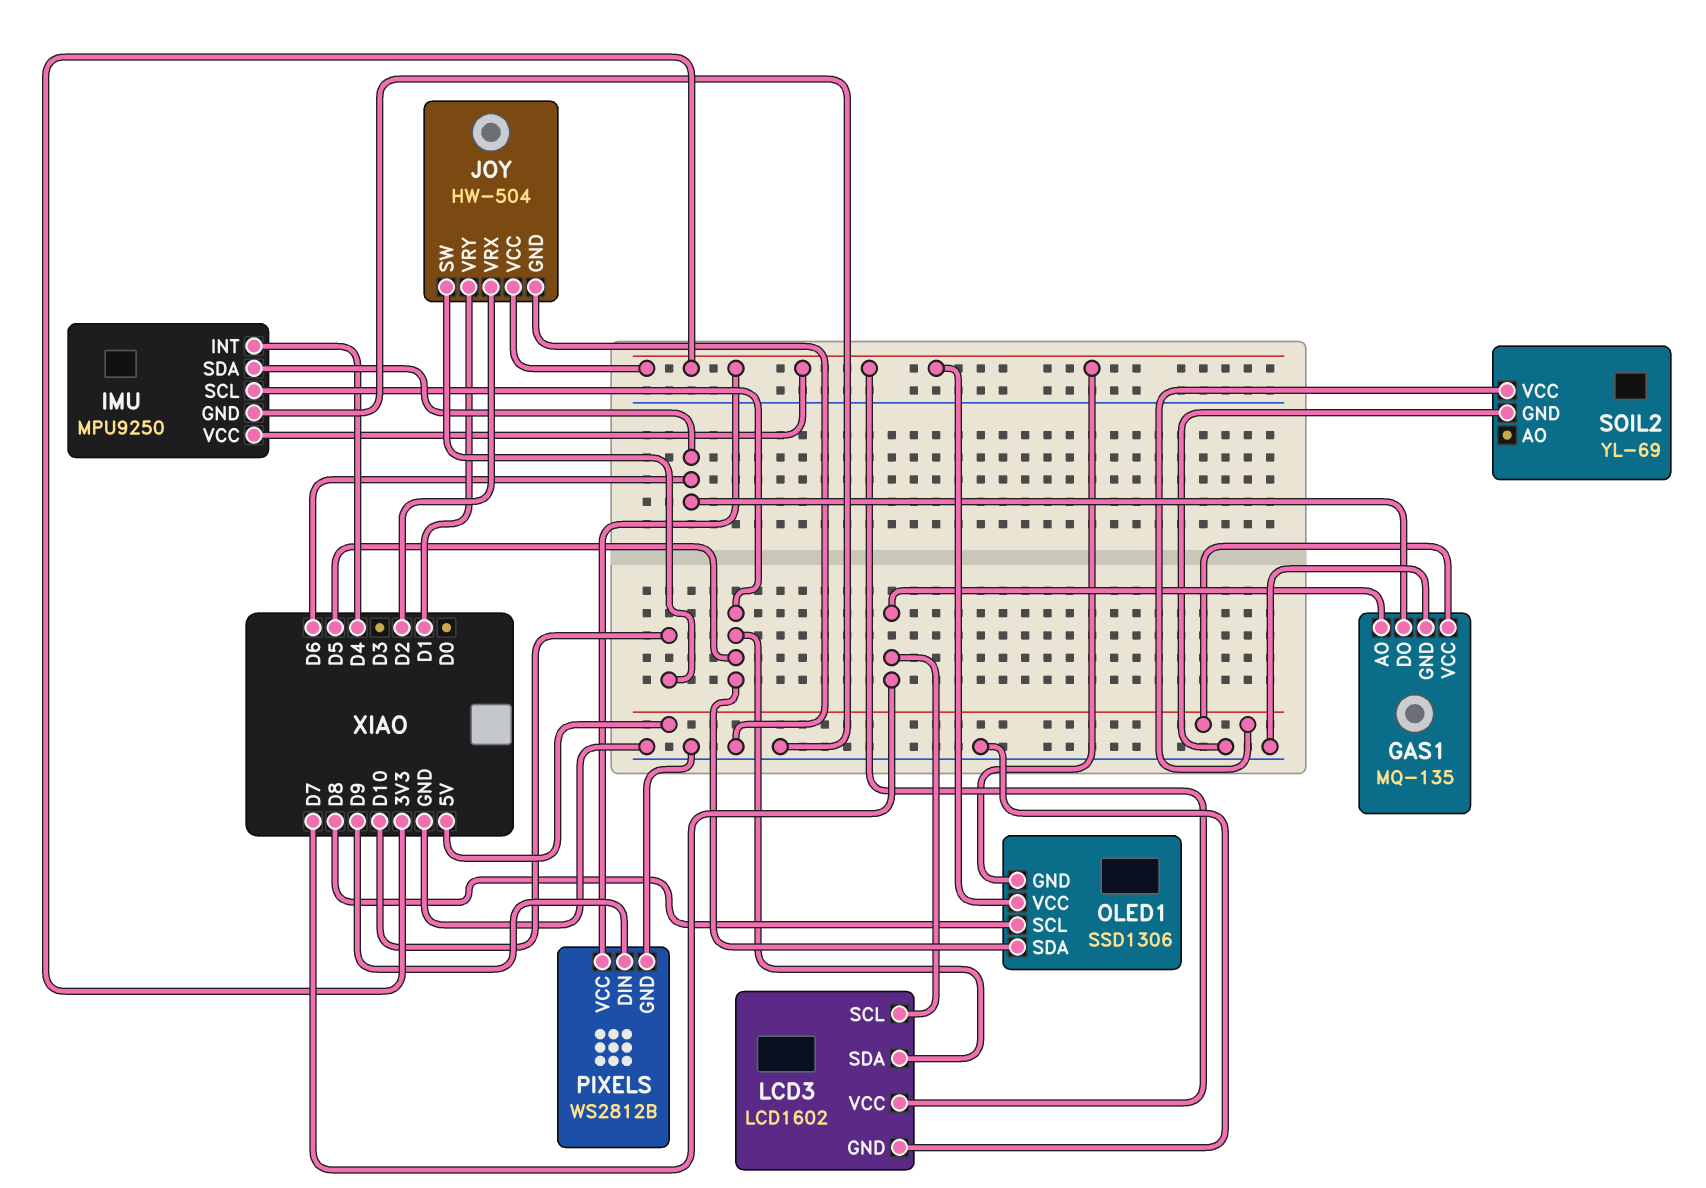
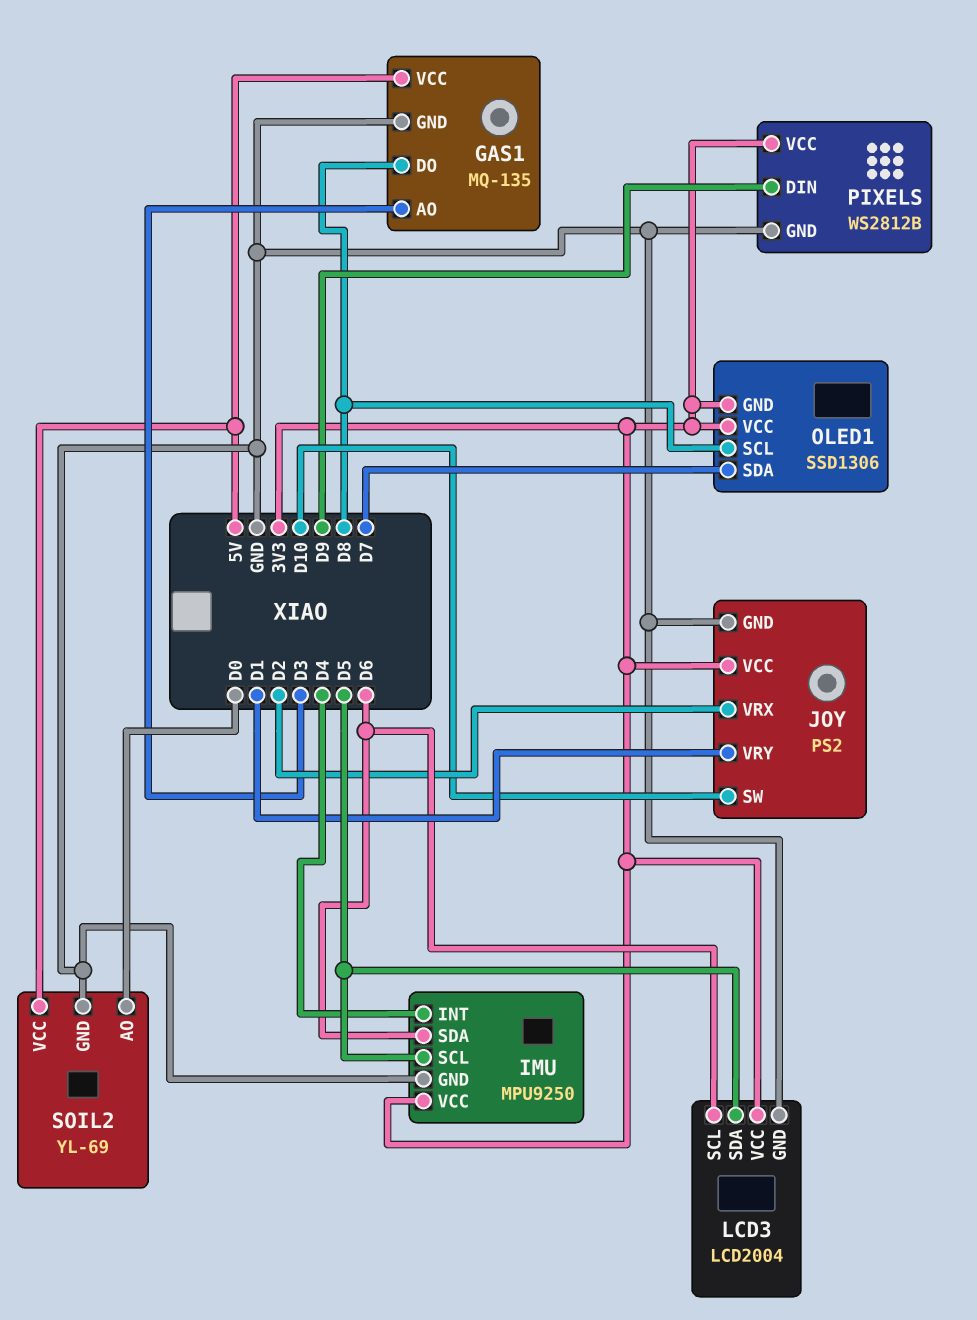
GAS1 pin AO: D7 -> D3
GAS1 pin DO: D6 -> D8
JOY: HW-504 -> PS2
LCD3: LCD1602 -> LCD2004
LCD3 pin SCL: D7 -> D6
OLED1 pin SDA: D5 -> D7
SOIL2 pin AO: none -> D0

